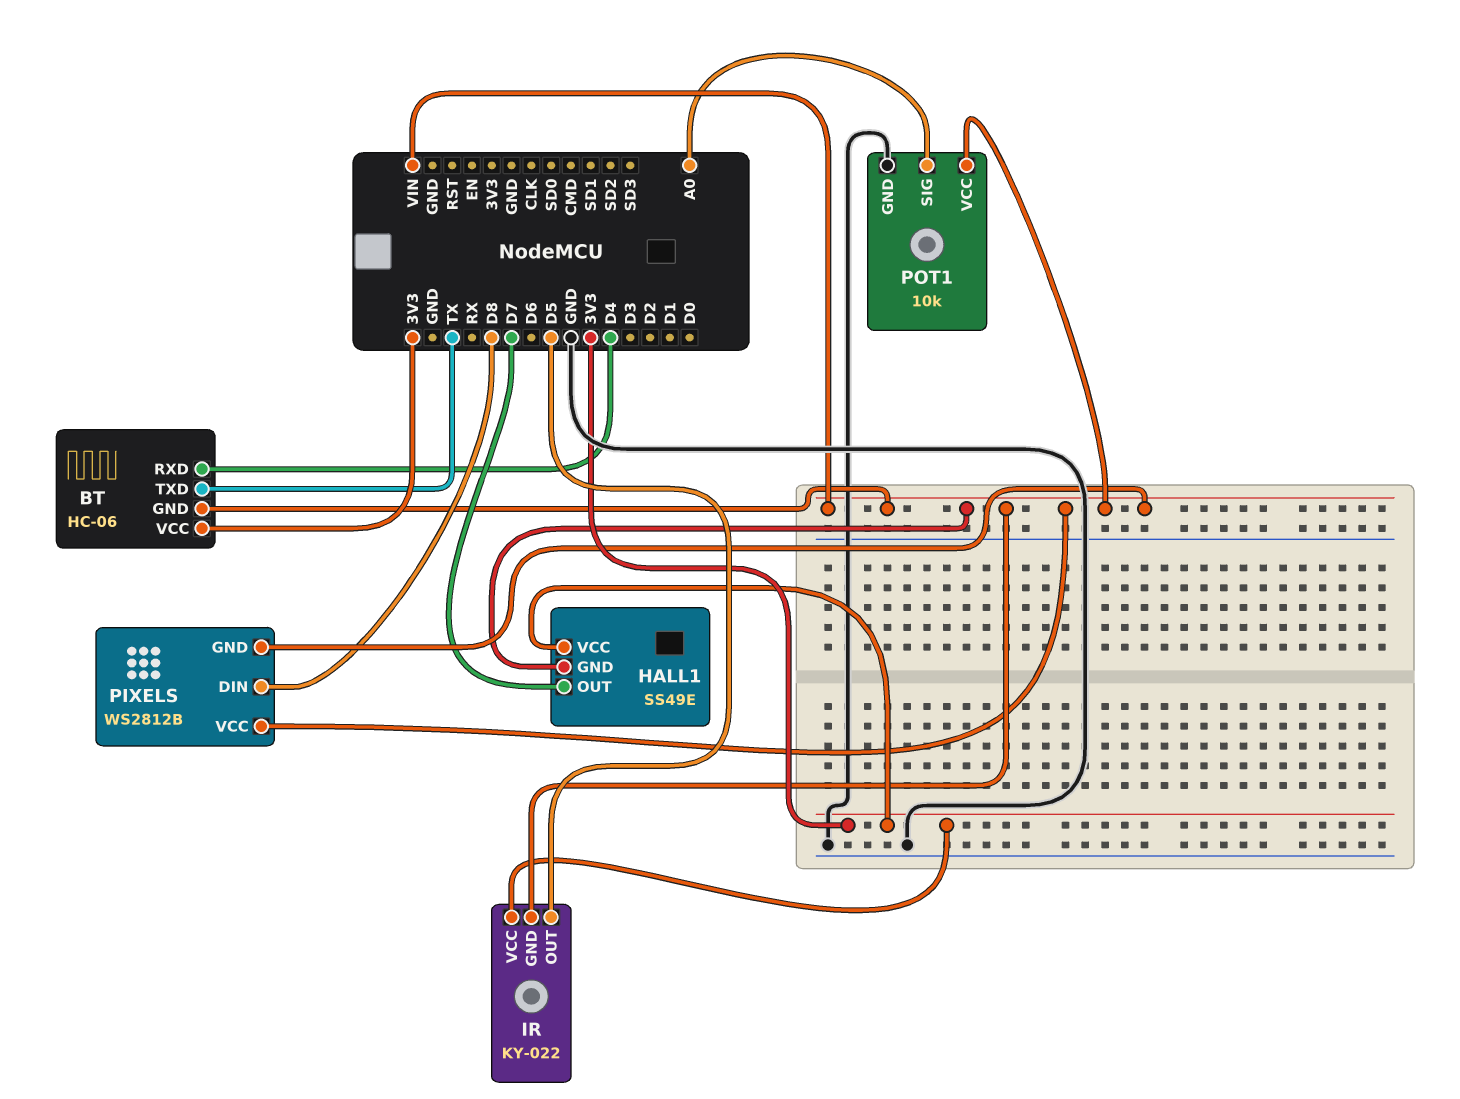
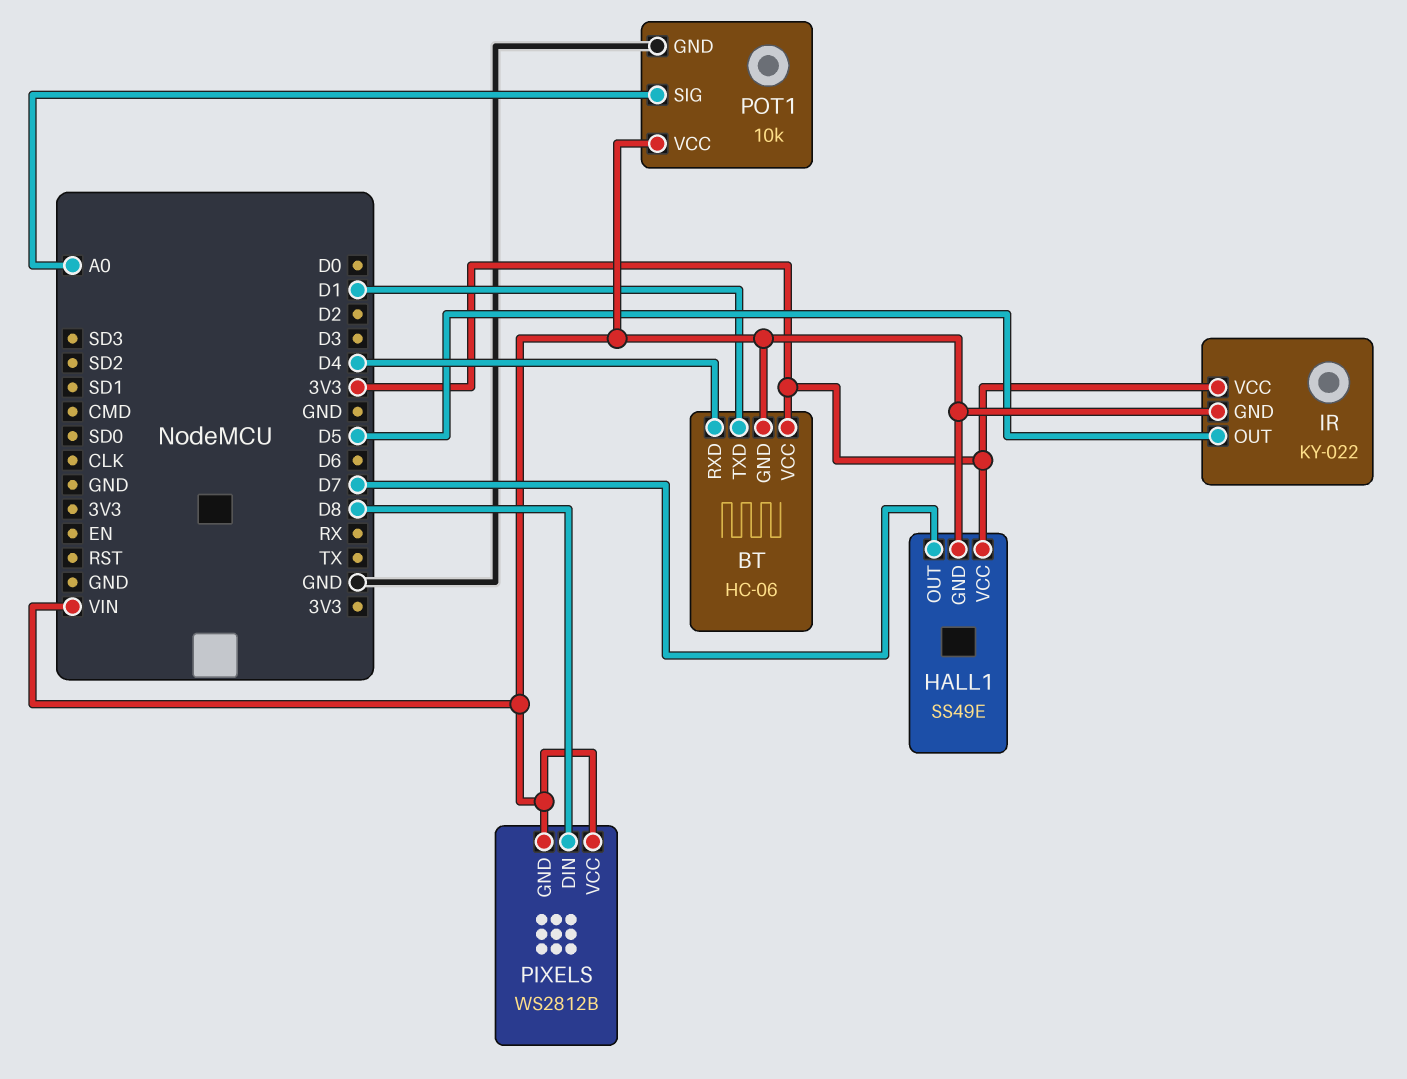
BT pin TXD: TX -> D1

